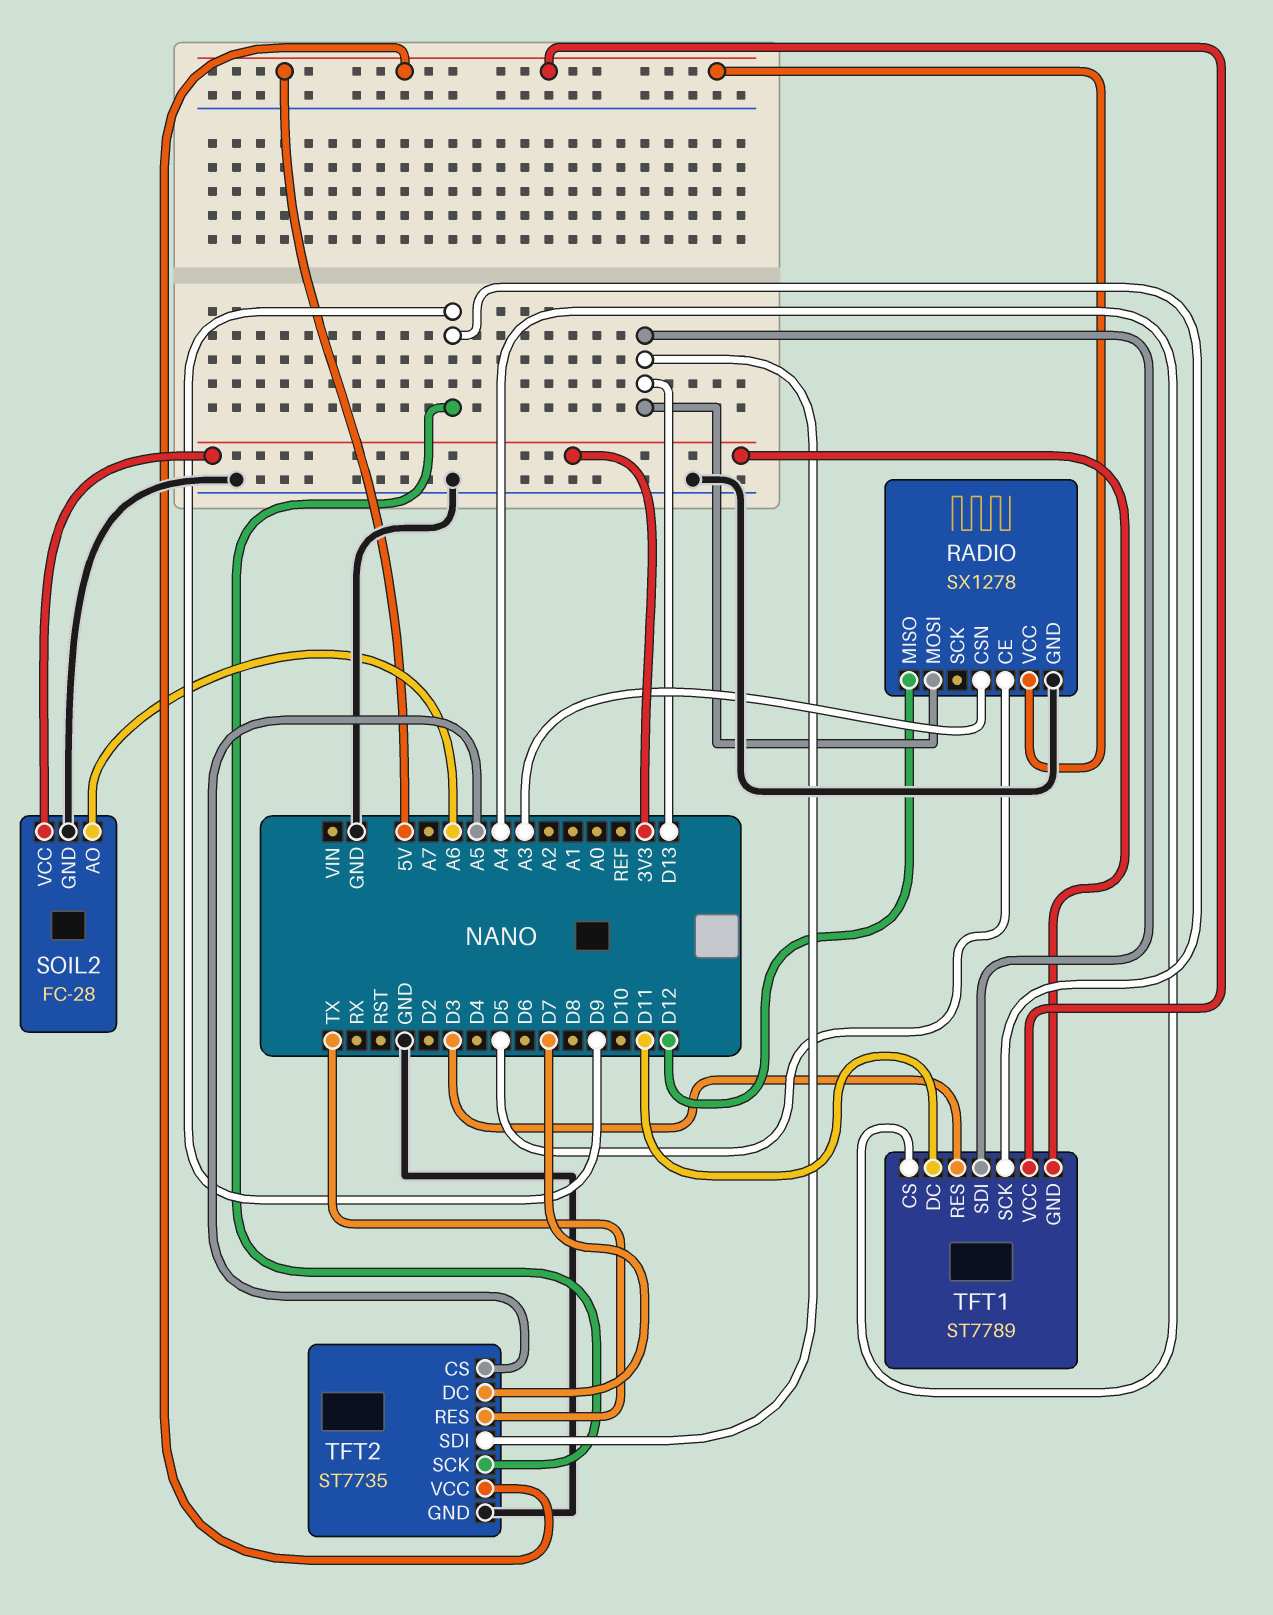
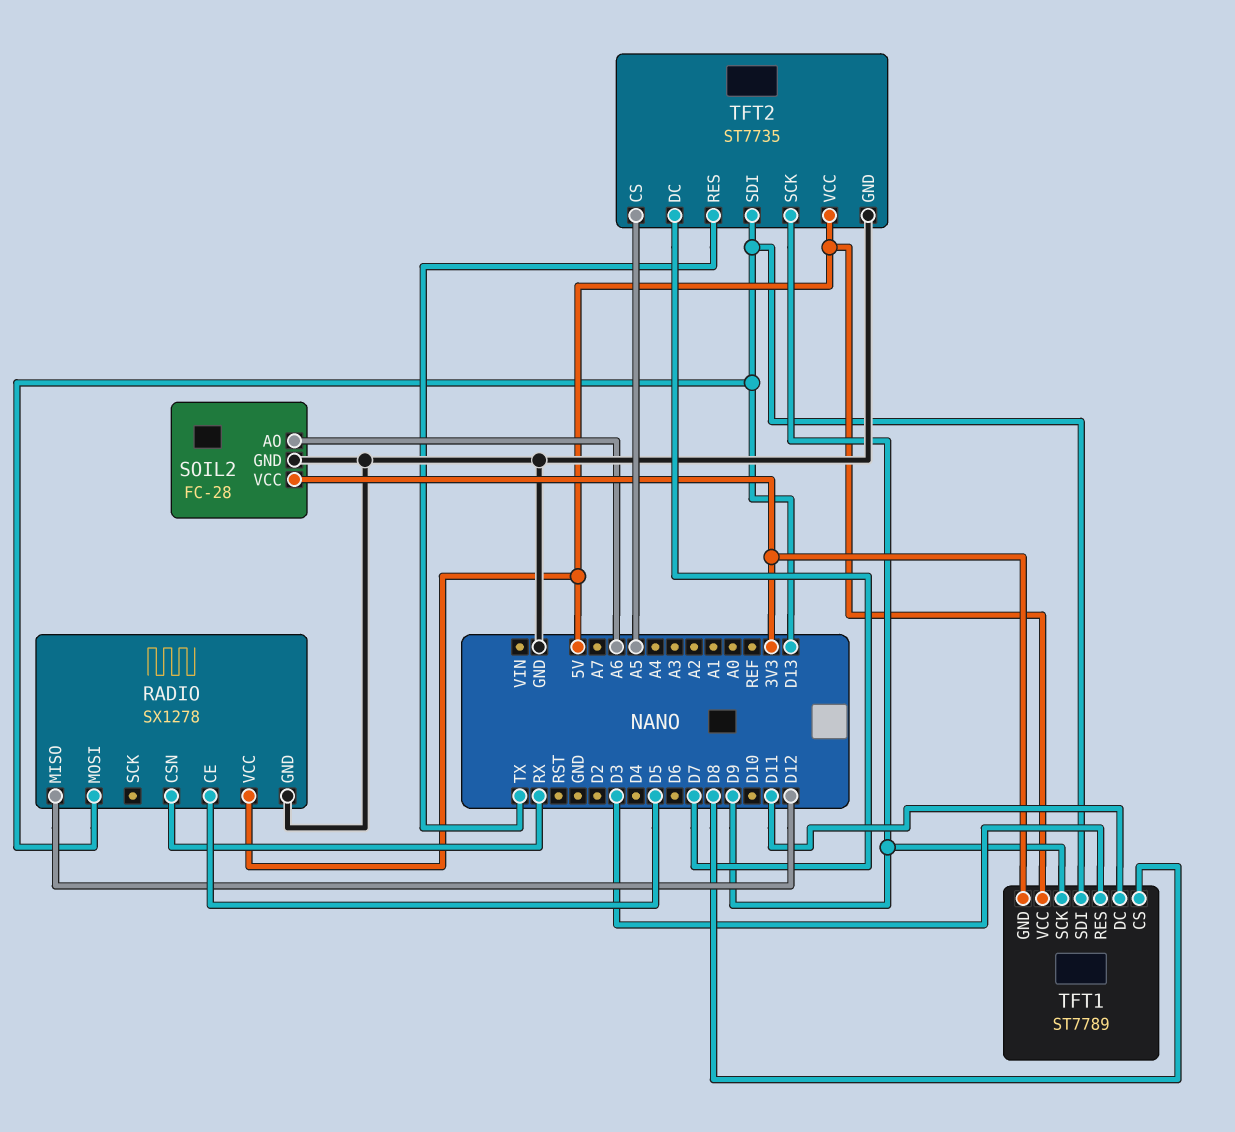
RADIO pin CSN: A3 -> RX
TFT1 pin CS: A4 -> D8

